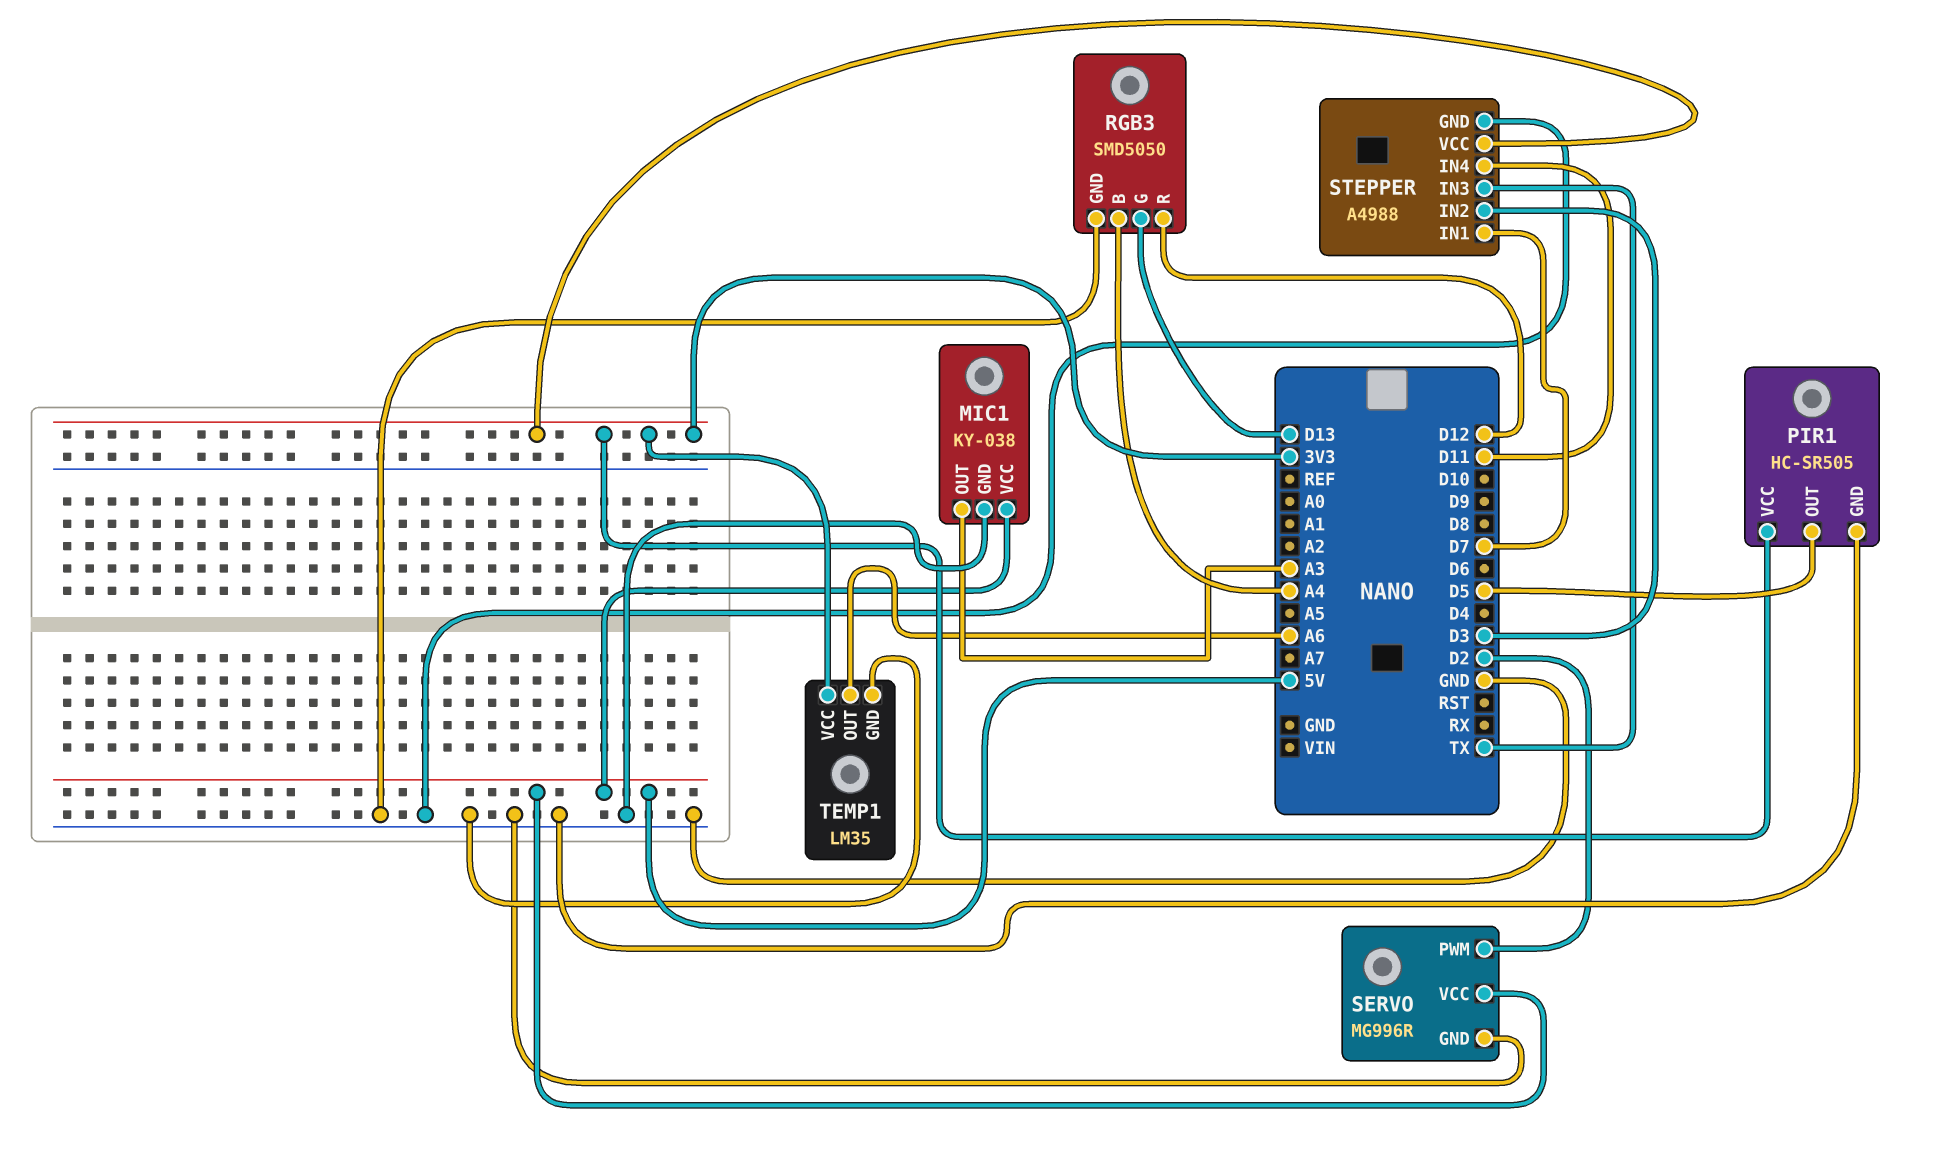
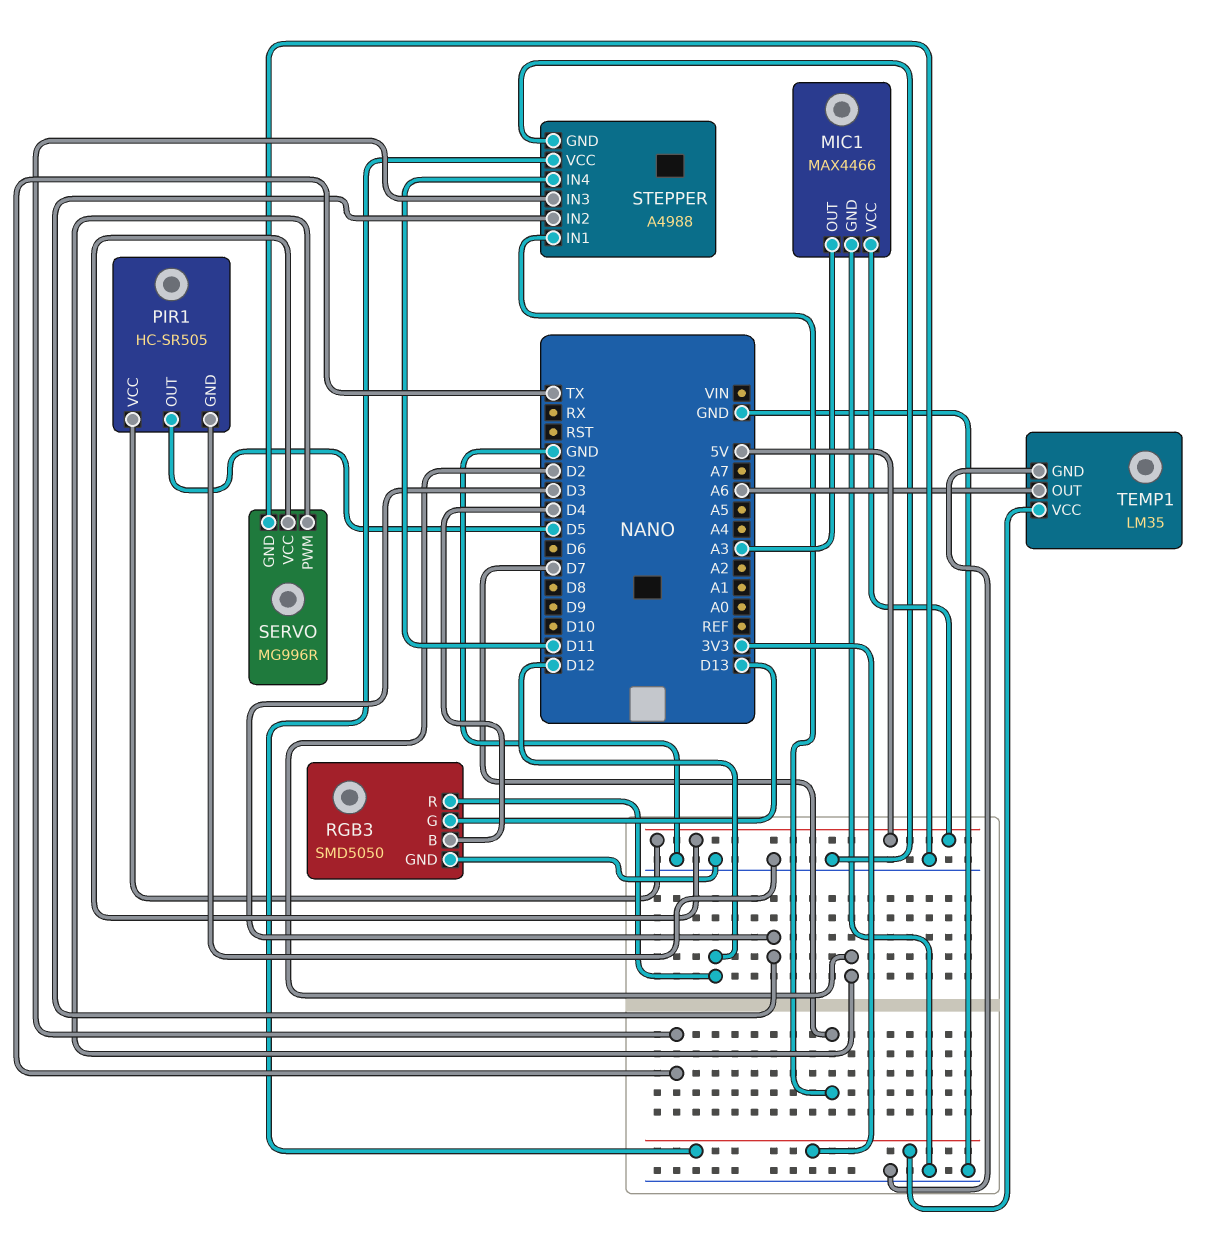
MIC1: KY-038 -> MAX4466
PIR1 pin VCC: 3V3 -> 5V
RGB3 pin B: A4 -> D4

